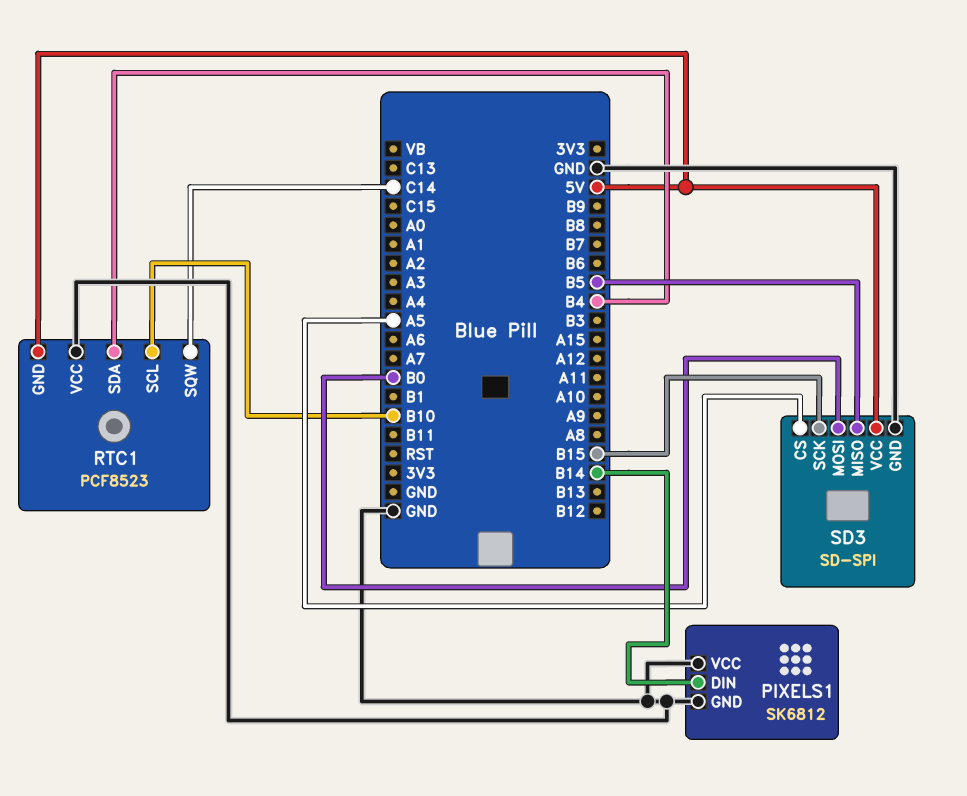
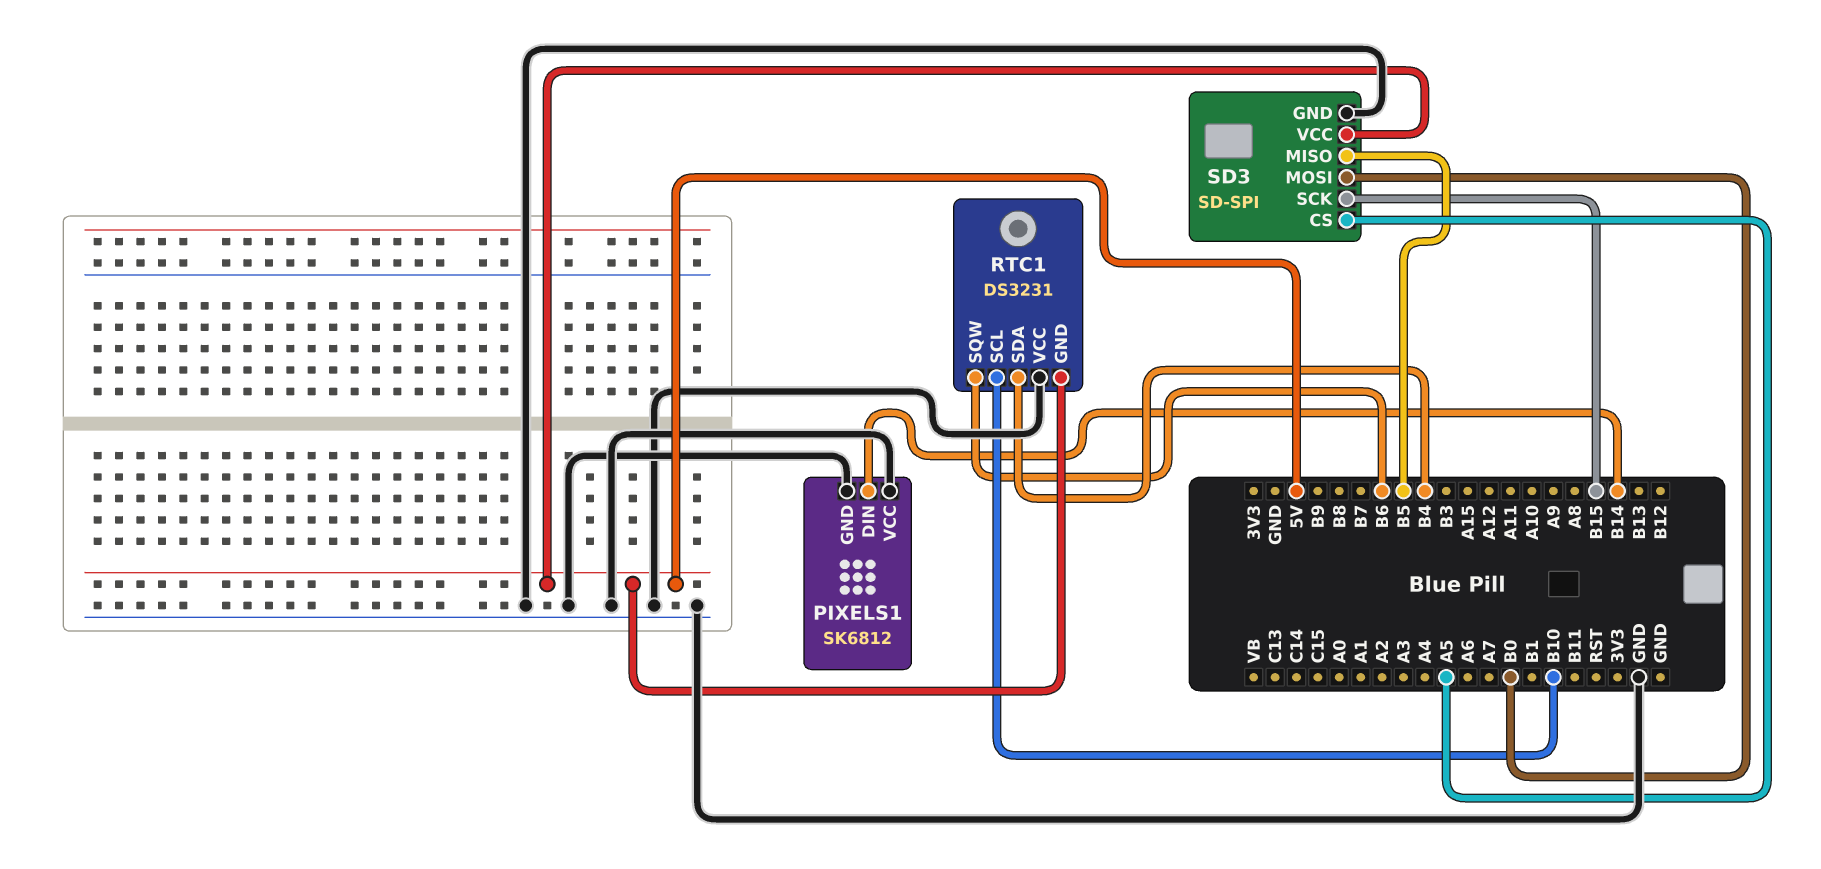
RTC1: PCF8523 -> DS3231
RTC1 pin SQW: C14 -> B6

